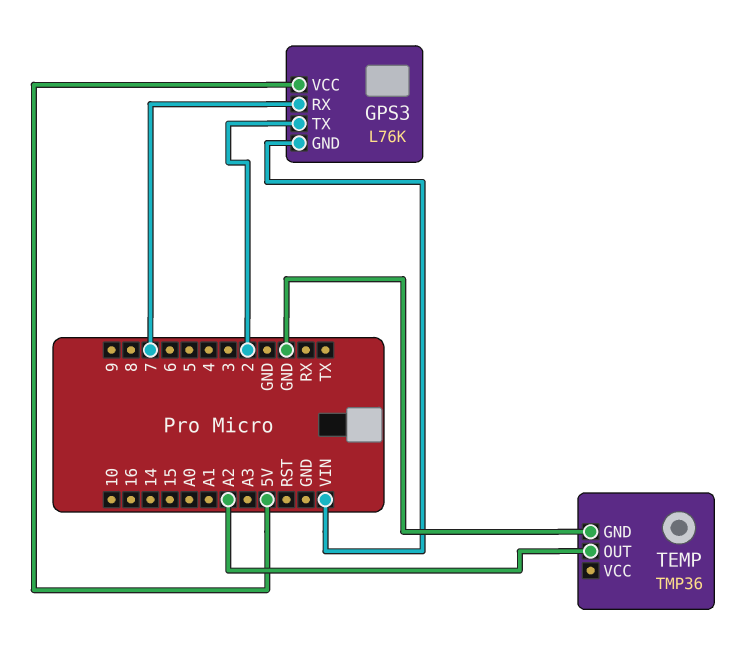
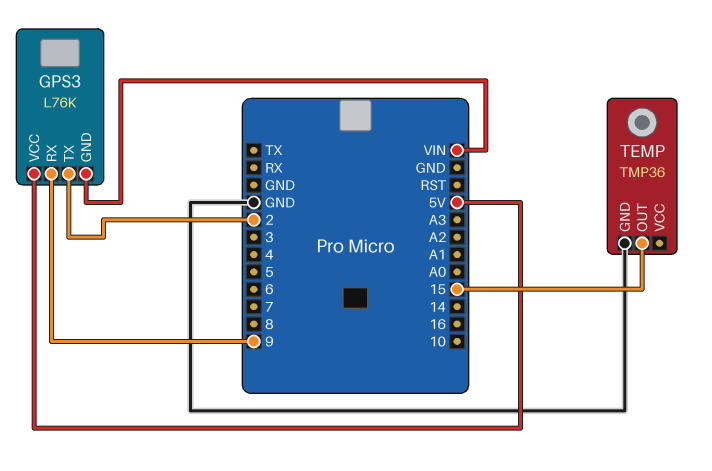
GPS3 pin RX: 7 -> 9
TEMP pin OUT: A2 -> 15

